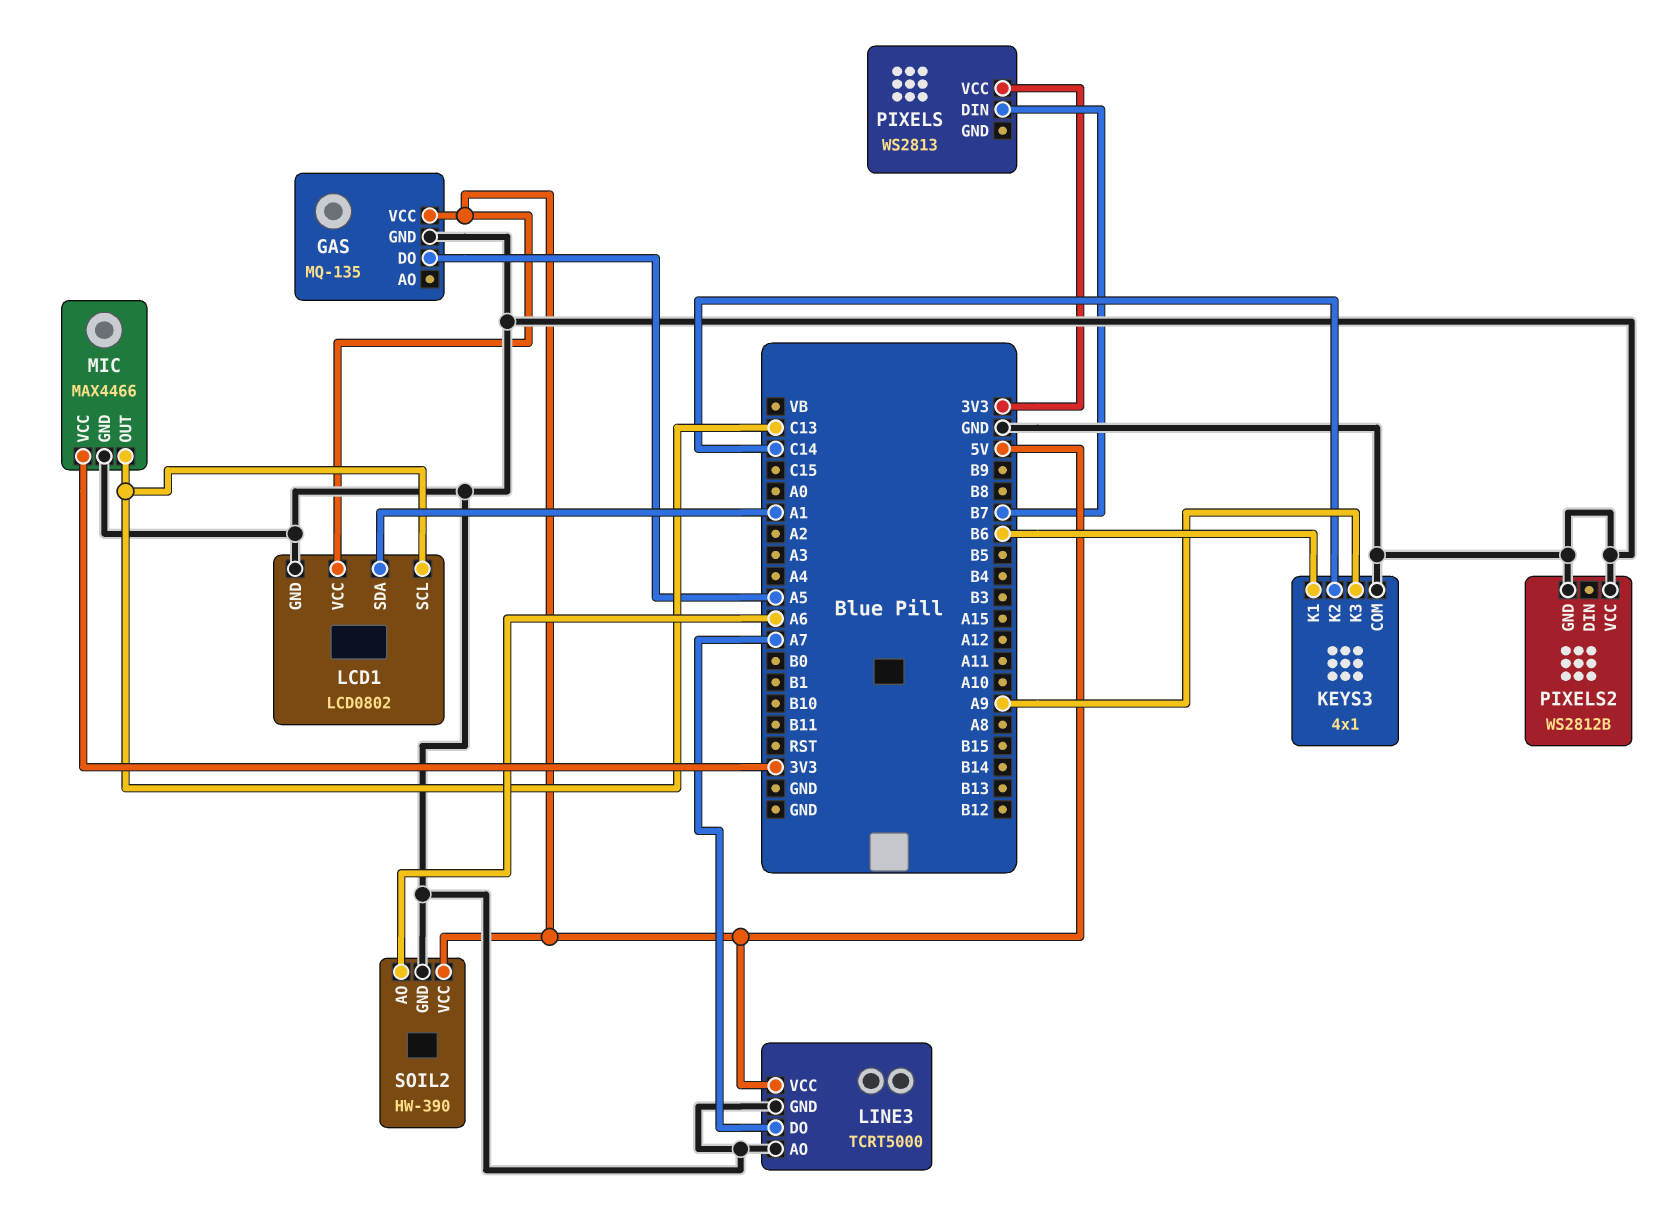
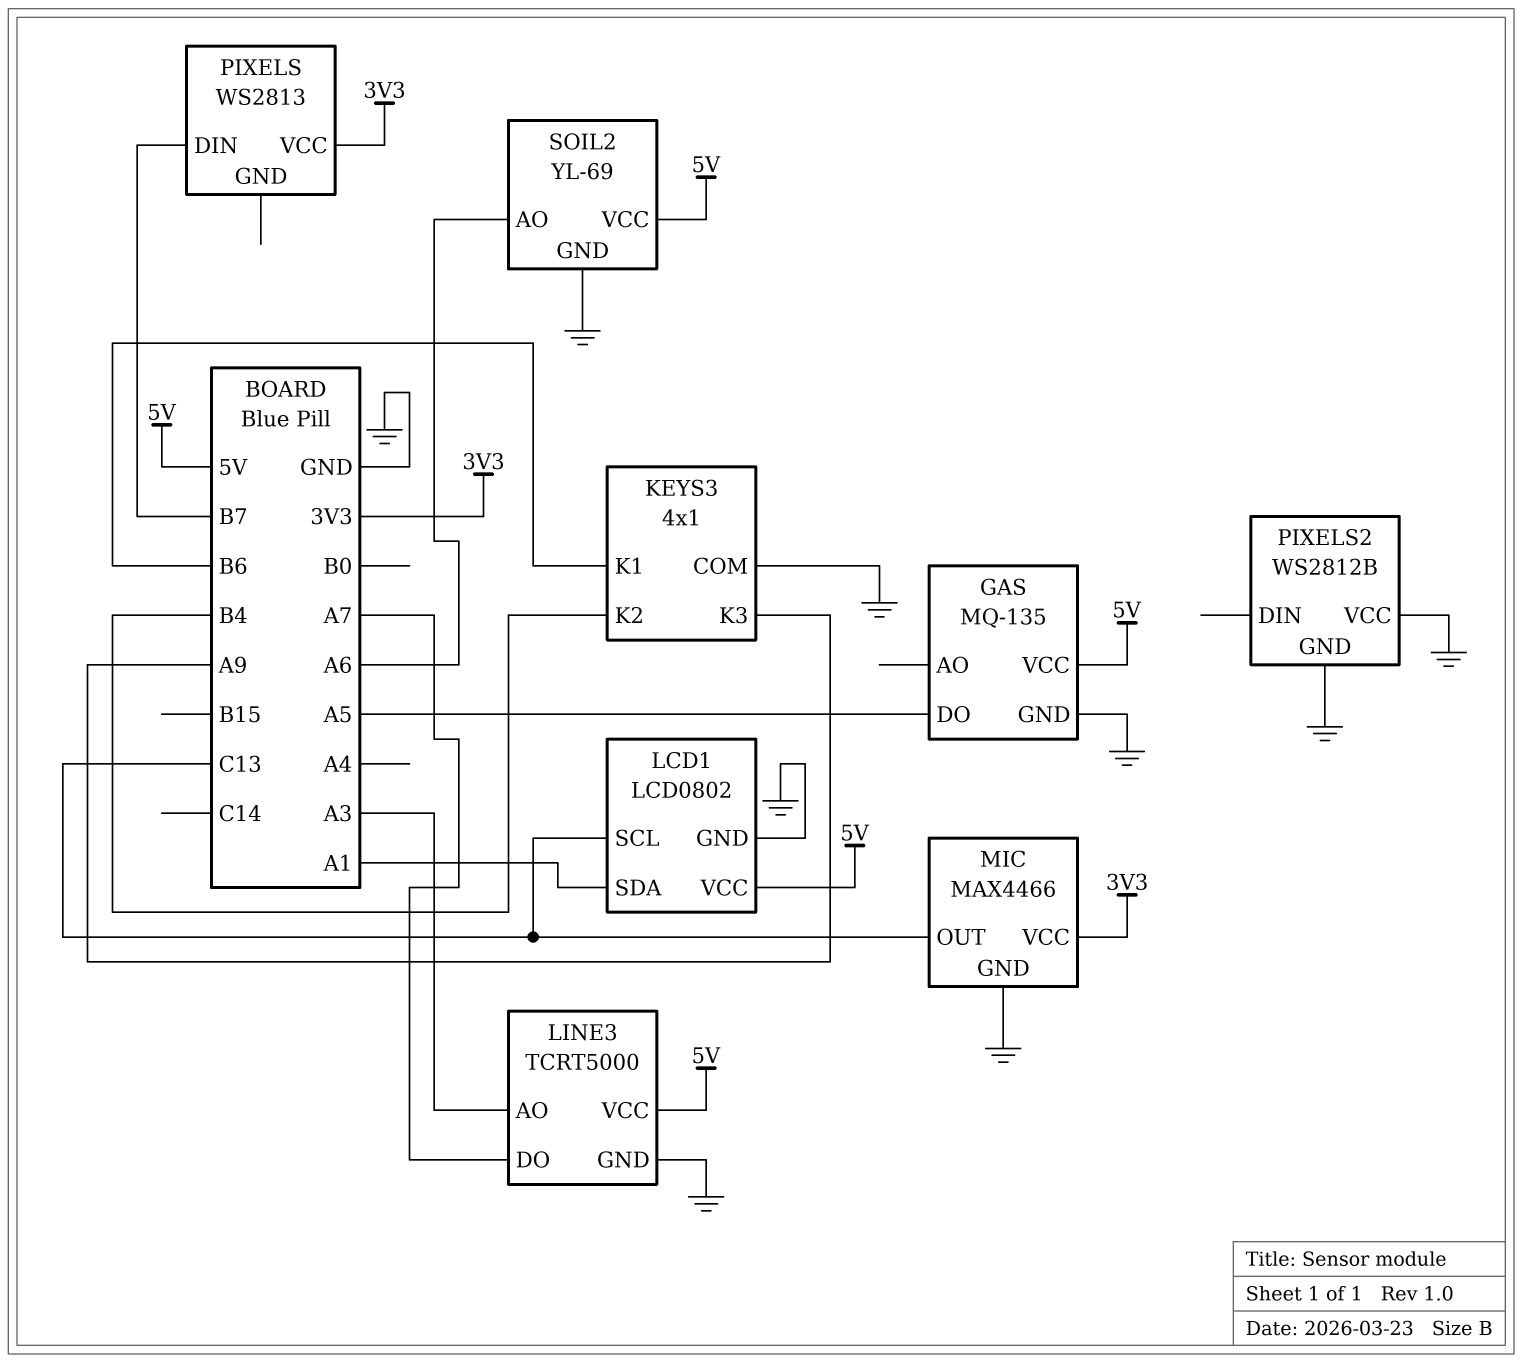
KEYS3 pin K2: C14 -> B4
LINE3 pin AO: GND -> A3
SOIL2: HW-390 -> YL-69

